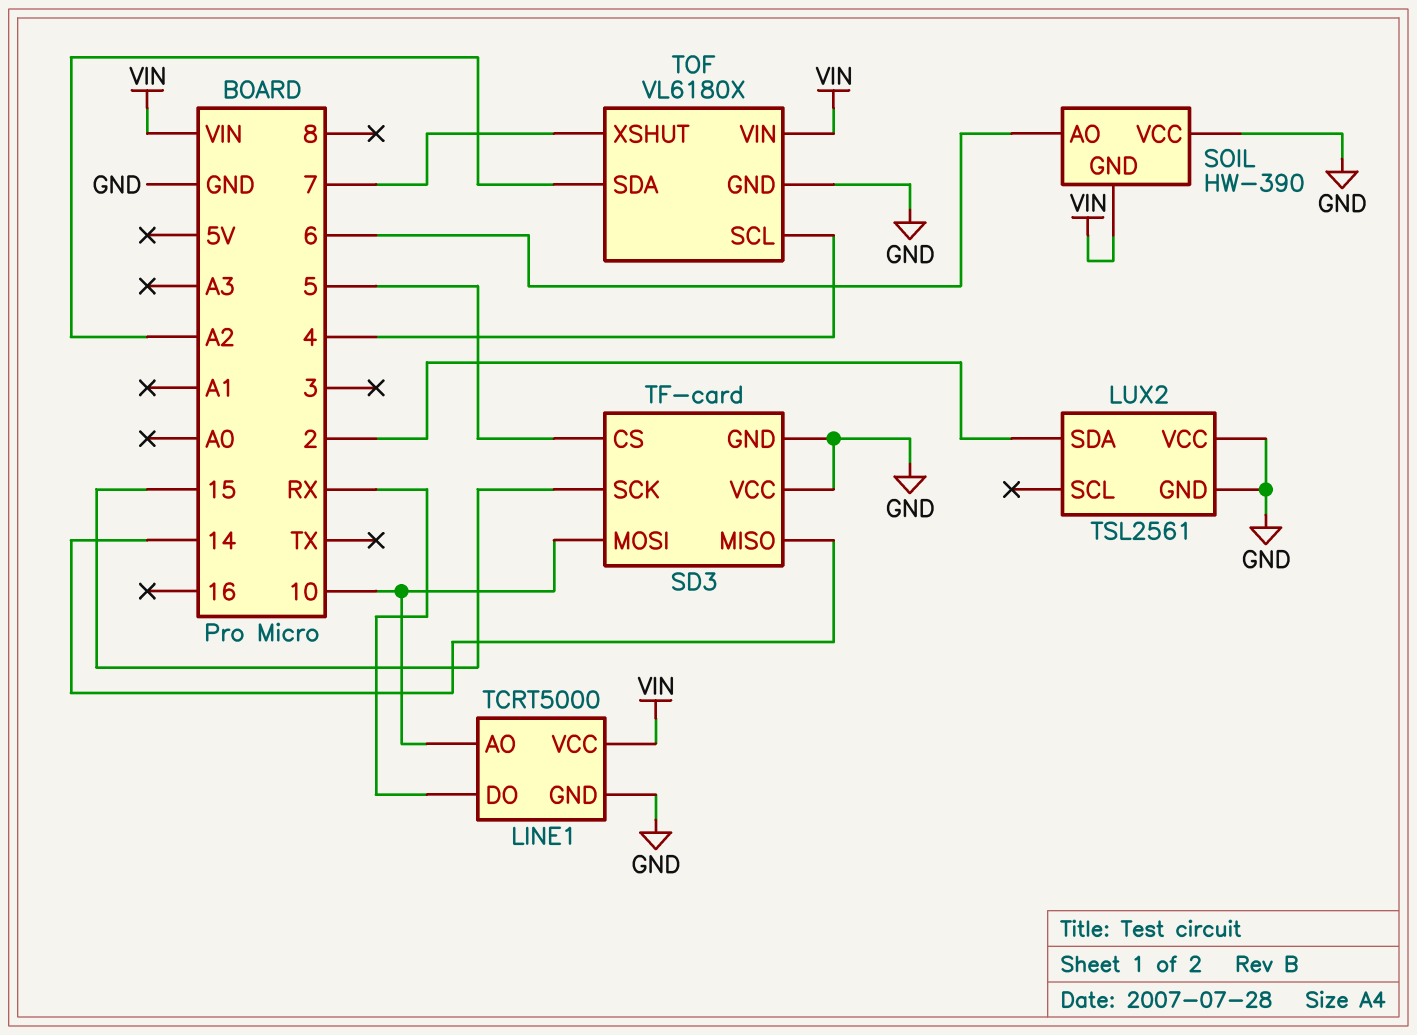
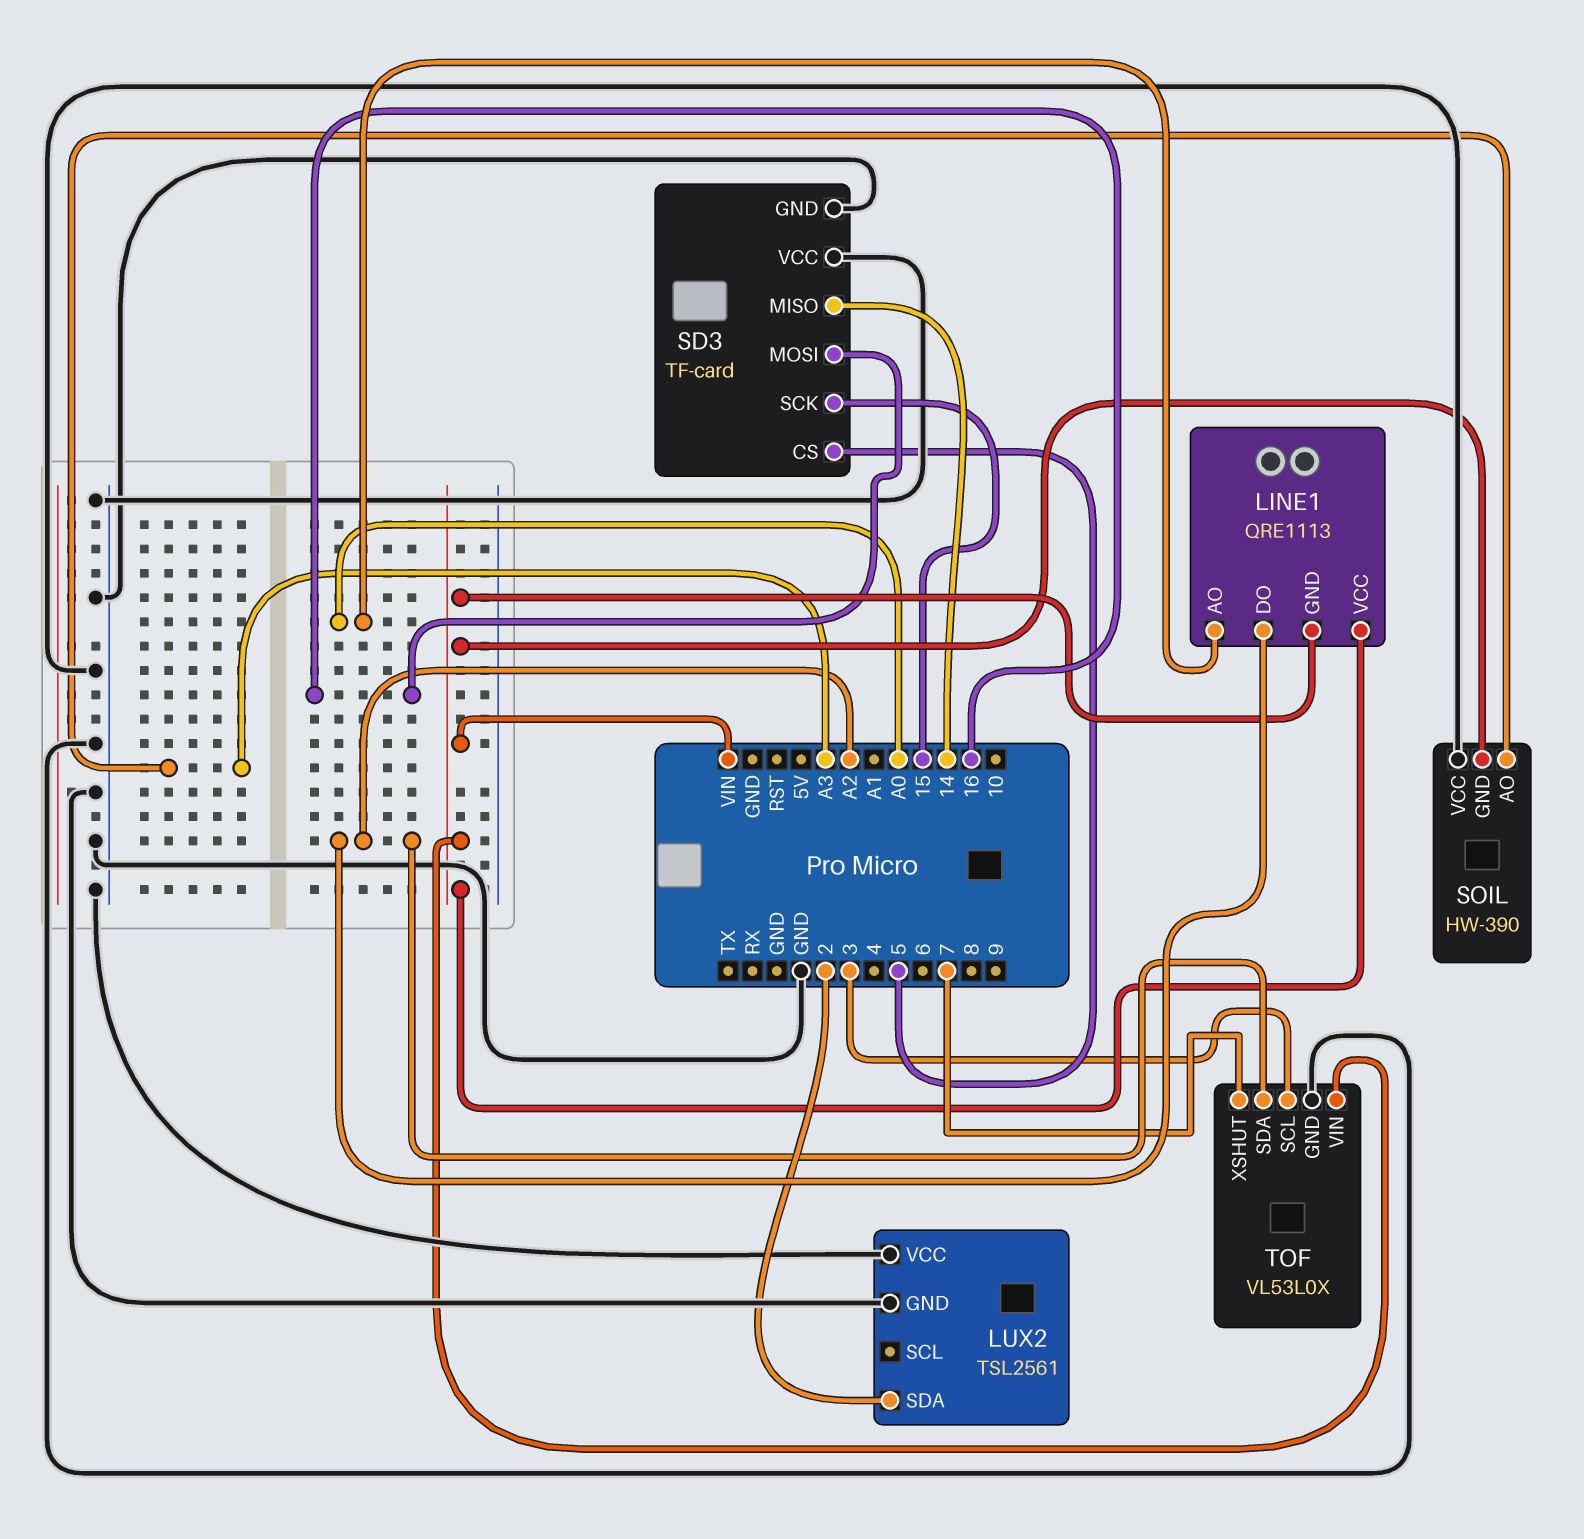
LINE1: TCRT5000 -> QRE1113
LINE1 pin AO: 10 -> A0
LINE1 pin DO: RX -> A2
LINE1 pin GND: GND -> VIN
SD3 pin MOSI: 10 -> 16
SOIL pin AO: 6 -> A3
TOF: VL6180X -> VL53L0X
TOF pin SCL: 4 -> 3

